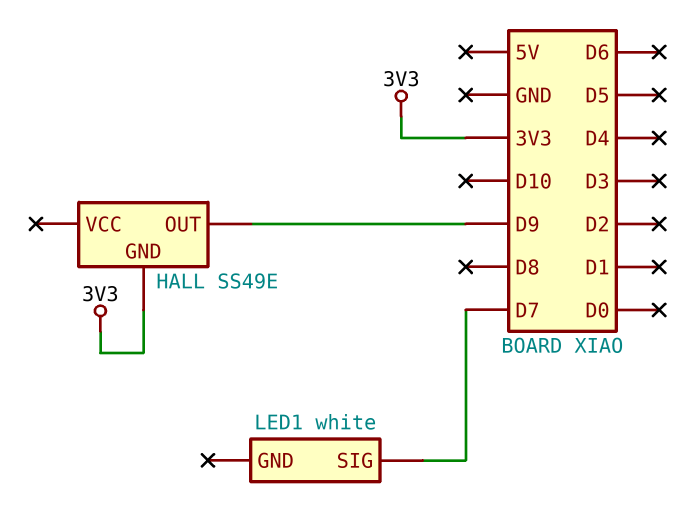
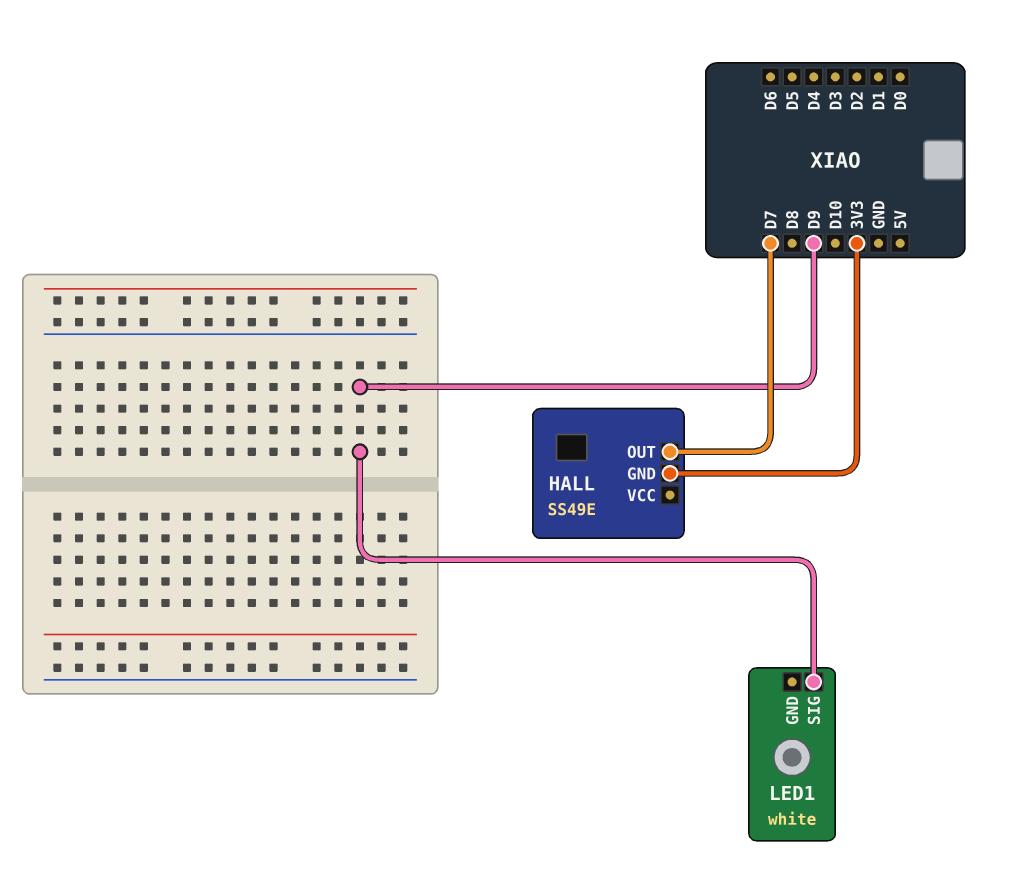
HALL pin OUT: D9 -> D7
LED1 pin SIG: D7 -> D9

